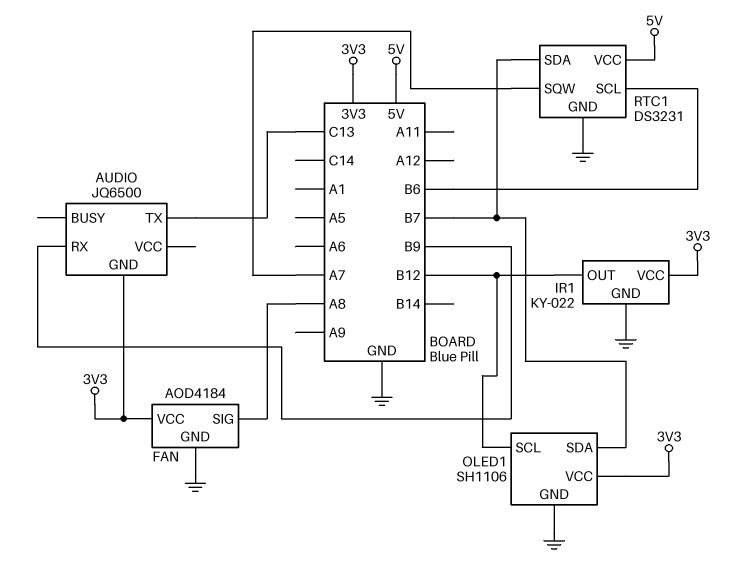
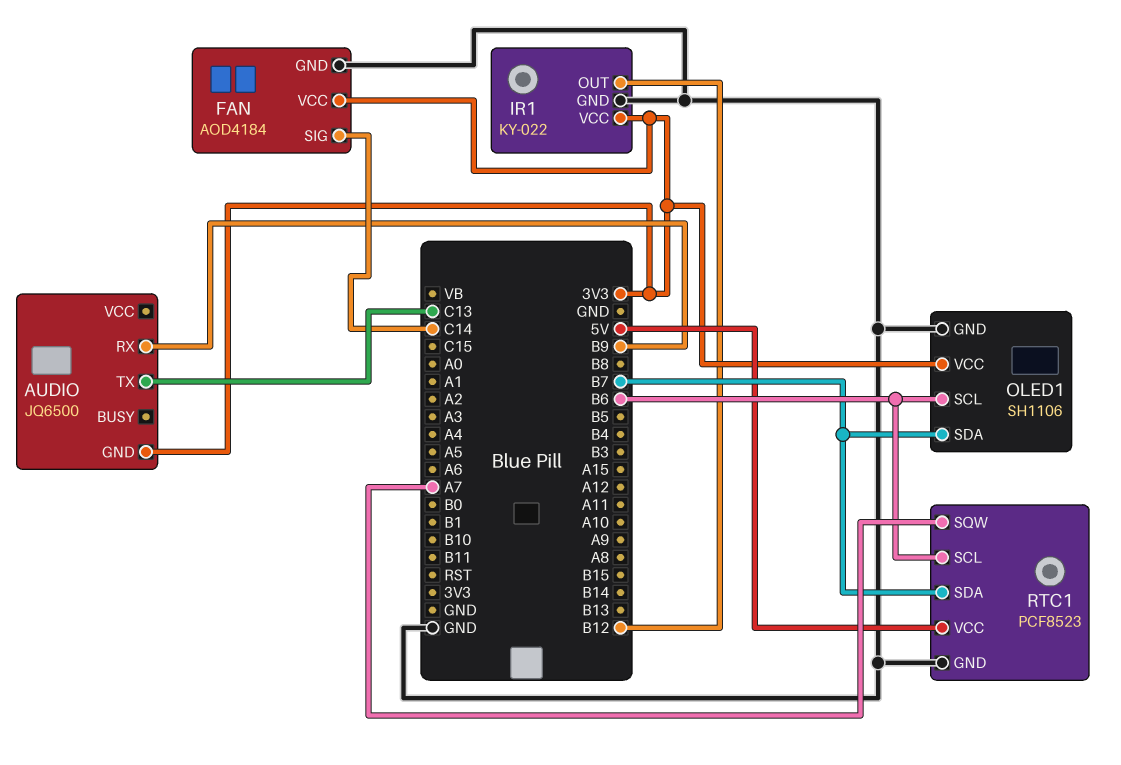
FAN pin SIG: A8 -> C14
OLED1 pin SCL: B12 -> B6
RTC1: DS3231 -> PCF8523

